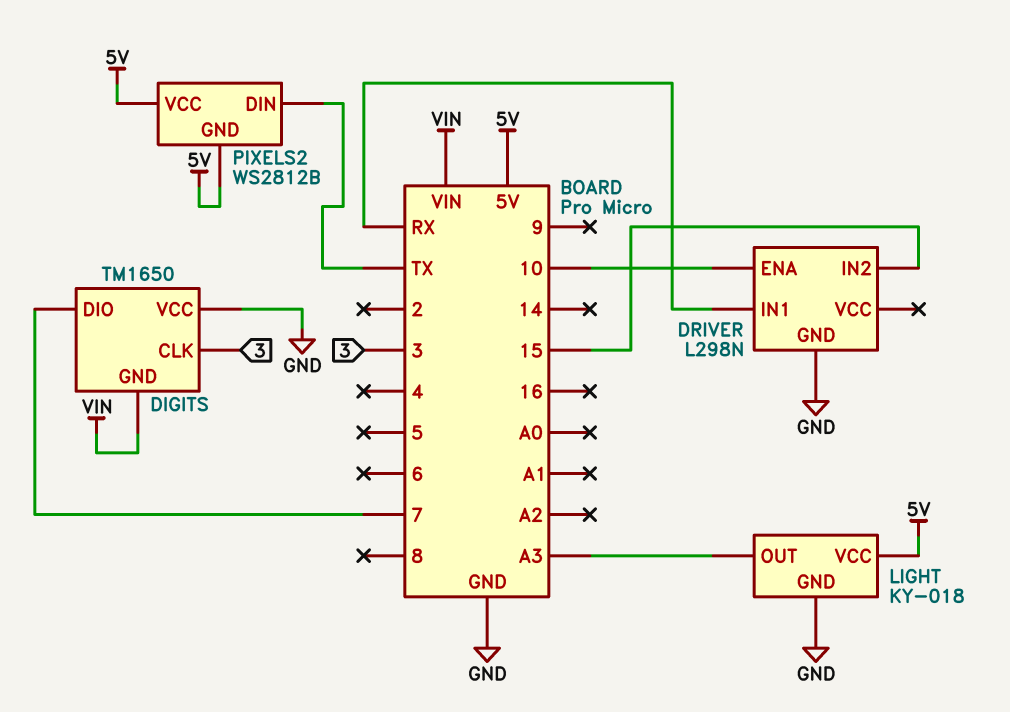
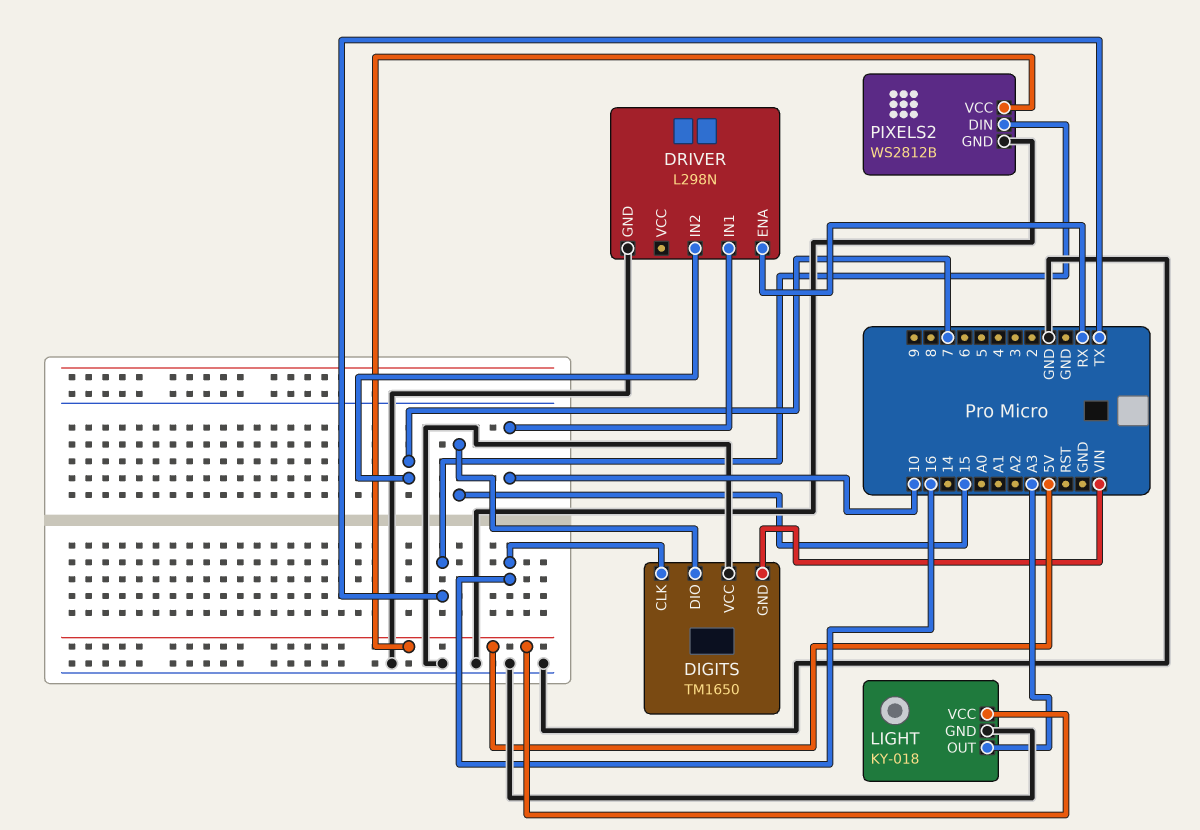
DIGITS pin CLK: 3 -> 16
DIGITS pin DIO: 7 -> 15
DRIVER pin ENA: 10 -> RX
DRIVER pin IN1: RX -> 10
DRIVER pin IN2: 15 -> 7
PIXELS2 pin GND: 5V -> GND

